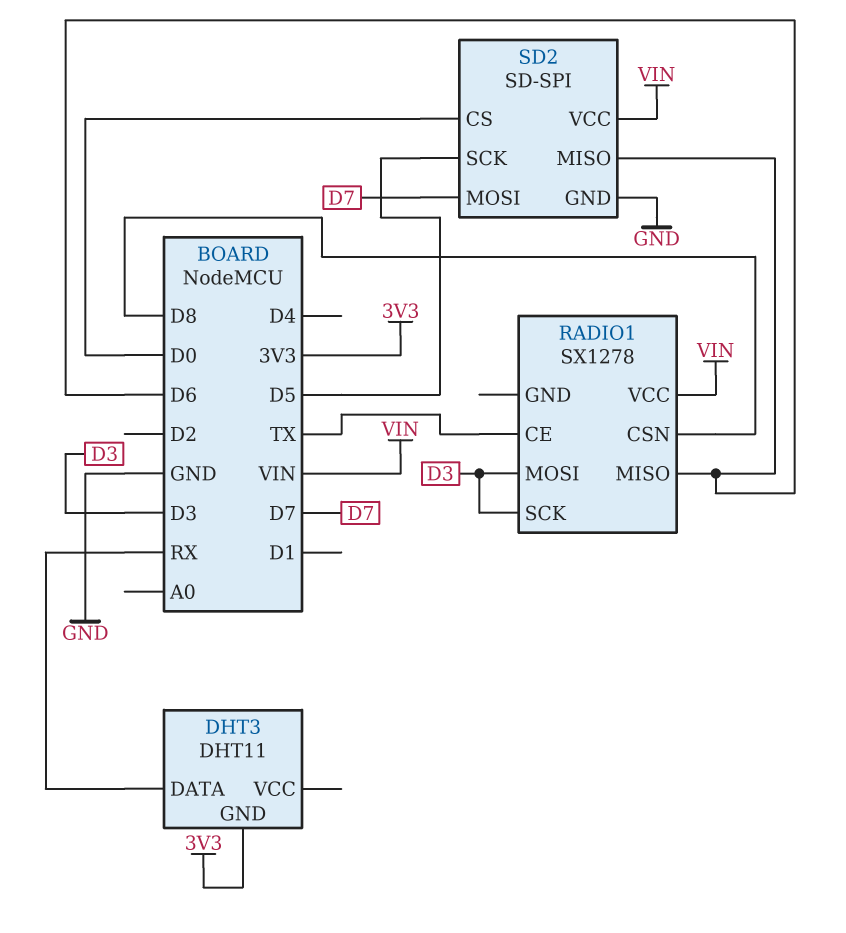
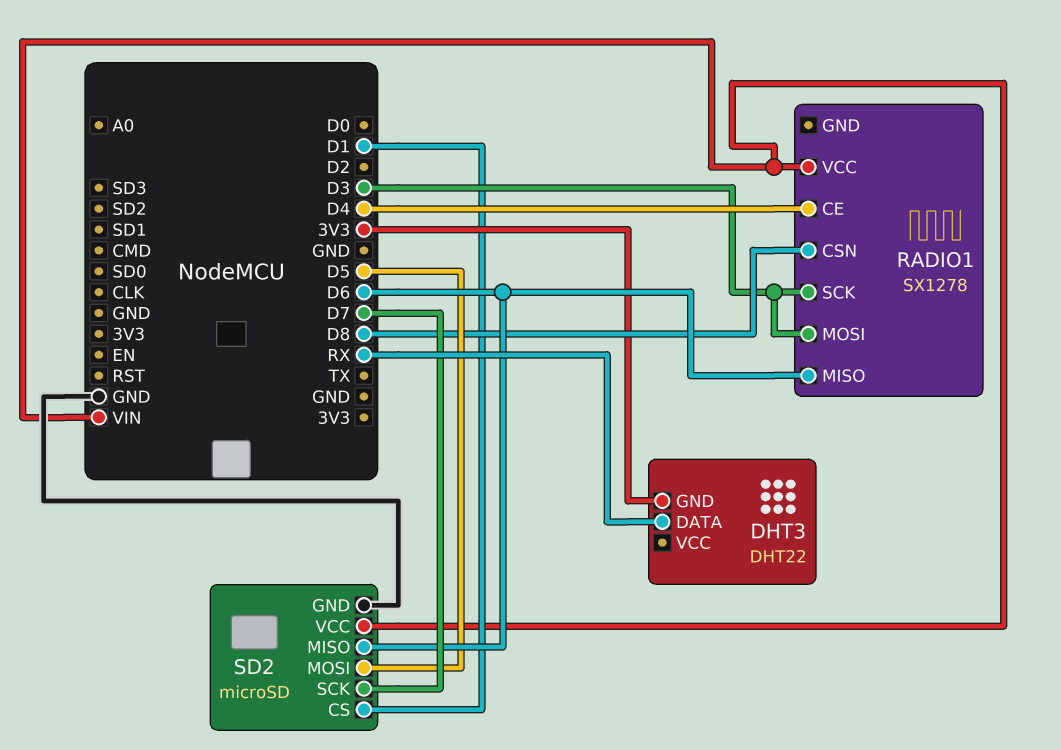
DHT3: DHT11 -> DHT22
RADIO1 pin CE: TX -> D4
SD2: SD-SPI -> microSD
SD2 pin CS: D0 -> D1
SD2 pin MOSI: D7 -> D5
SD2 pin SCK: D5 -> D7

